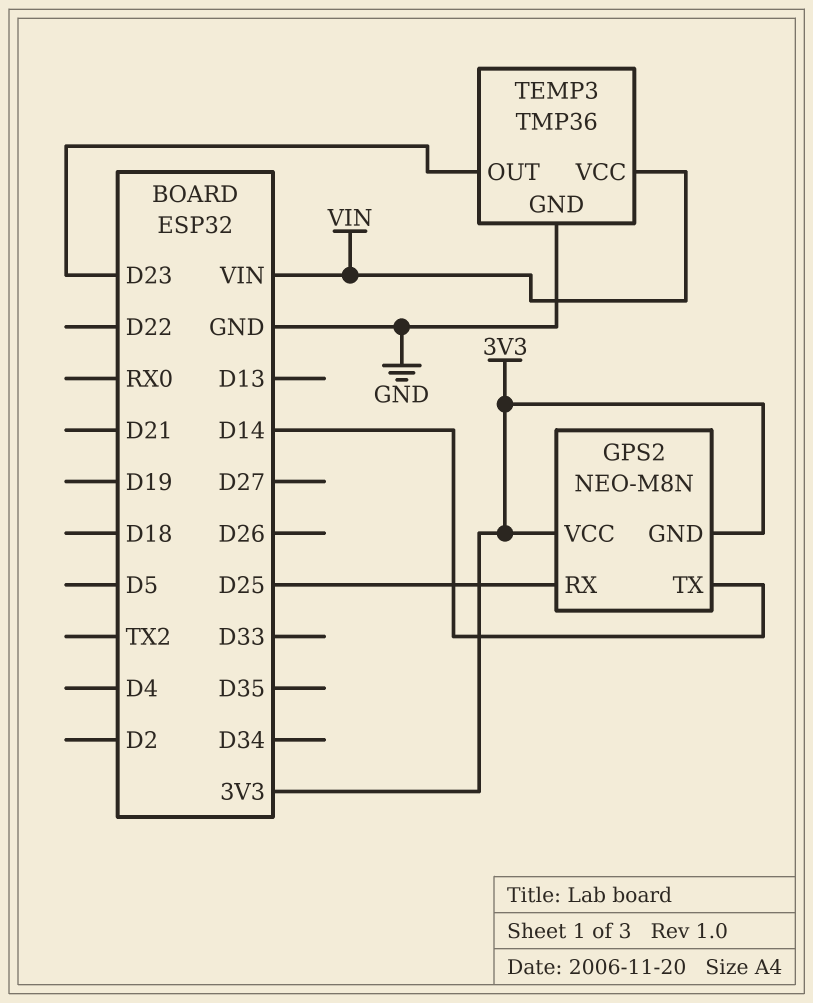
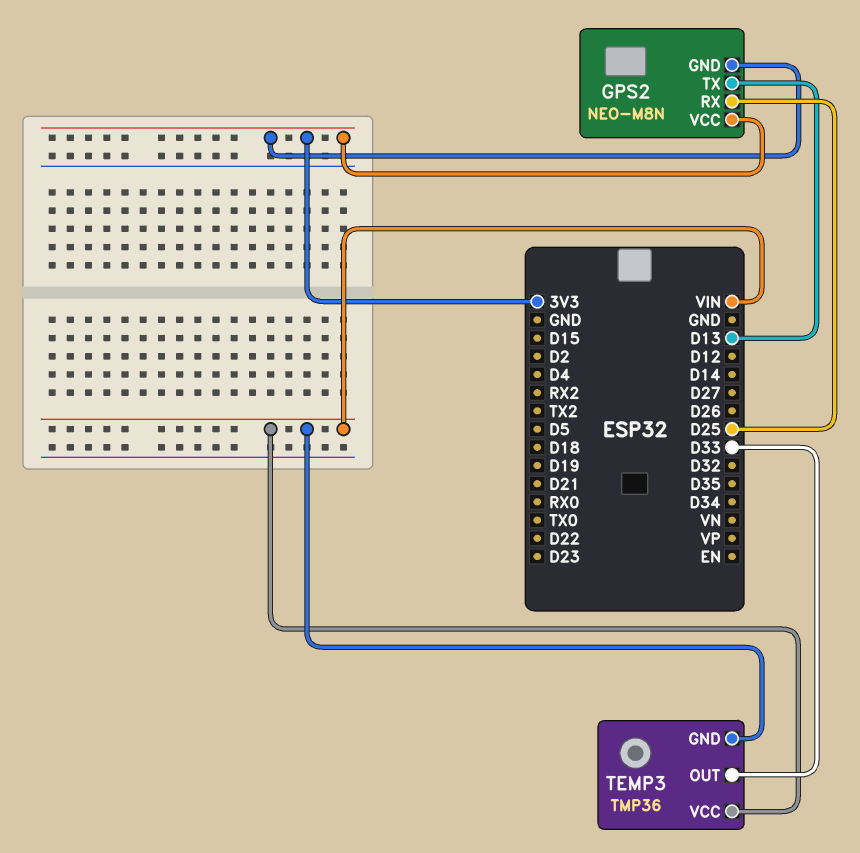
GPS2 pin TX: D14 -> D13
TEMP3 pin GND: GND -> VIN
TEMP3 pin OUT: D23 -> D33

